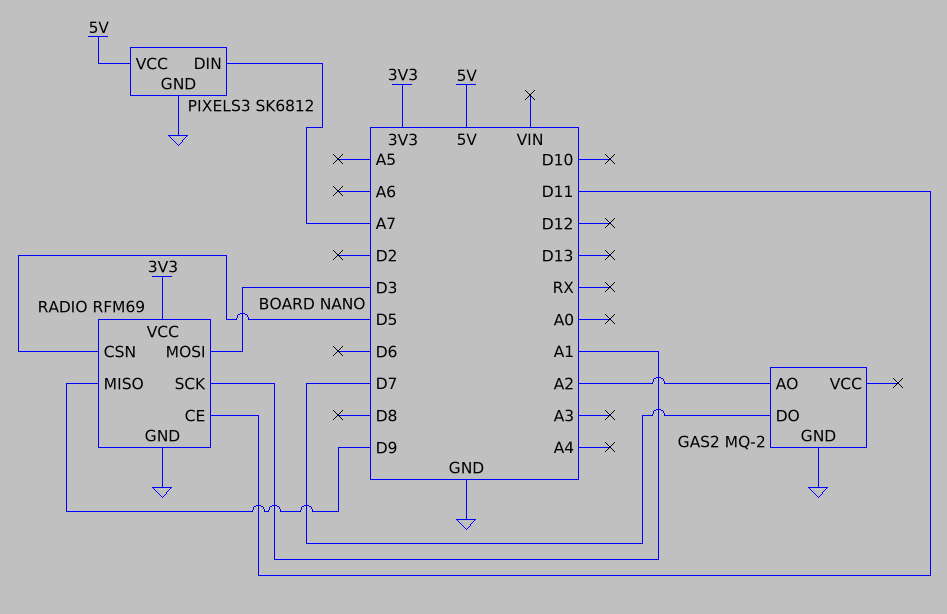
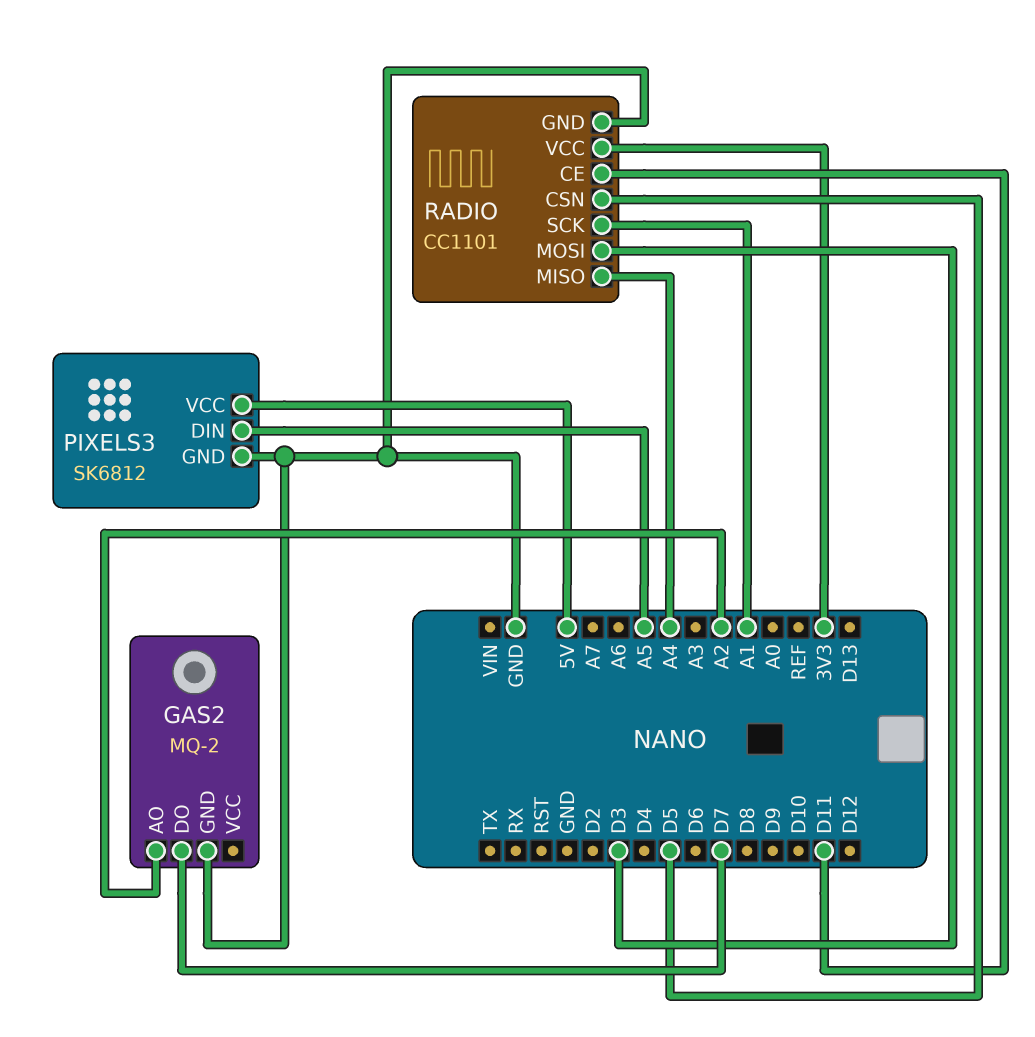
PIXELS3 pin DIN: A7 -> A5
RADIO: RFM69 -> CC1101
RADIO pin MISO: D9 -> A4

